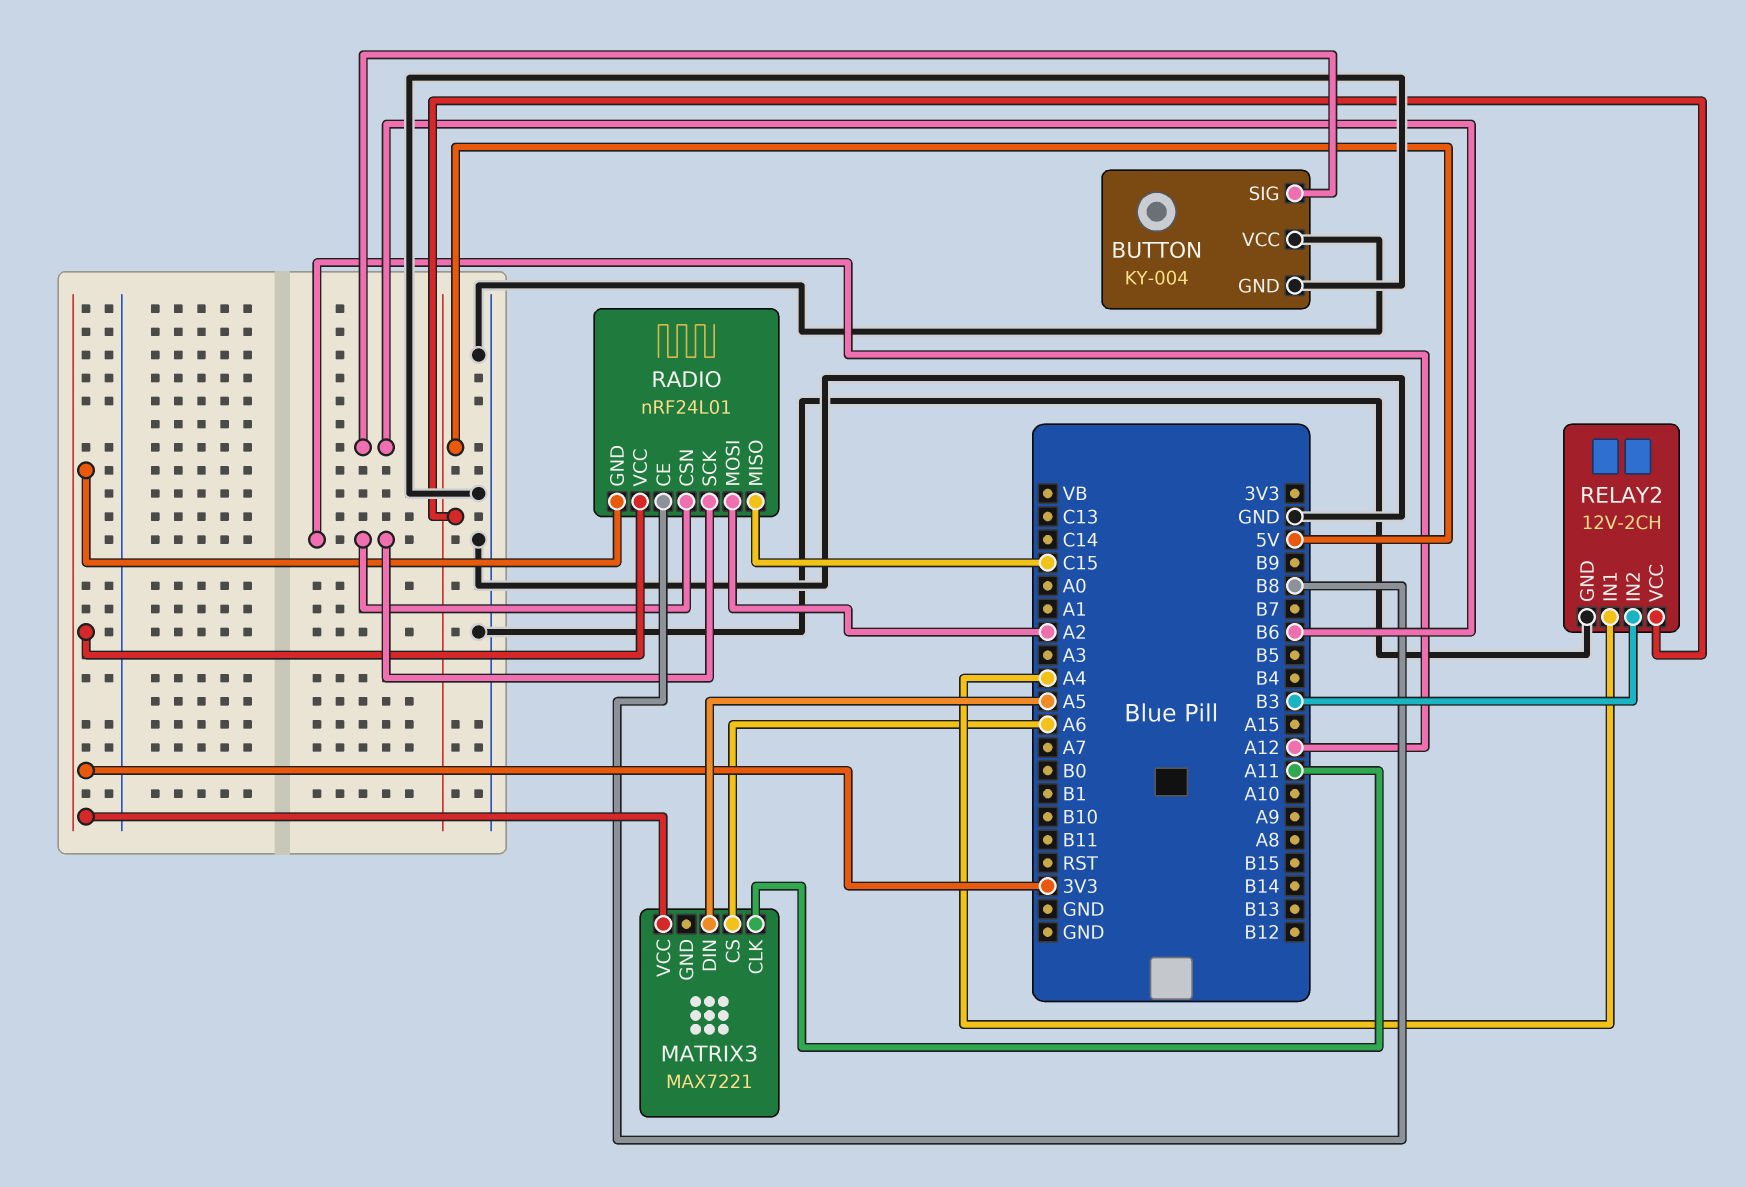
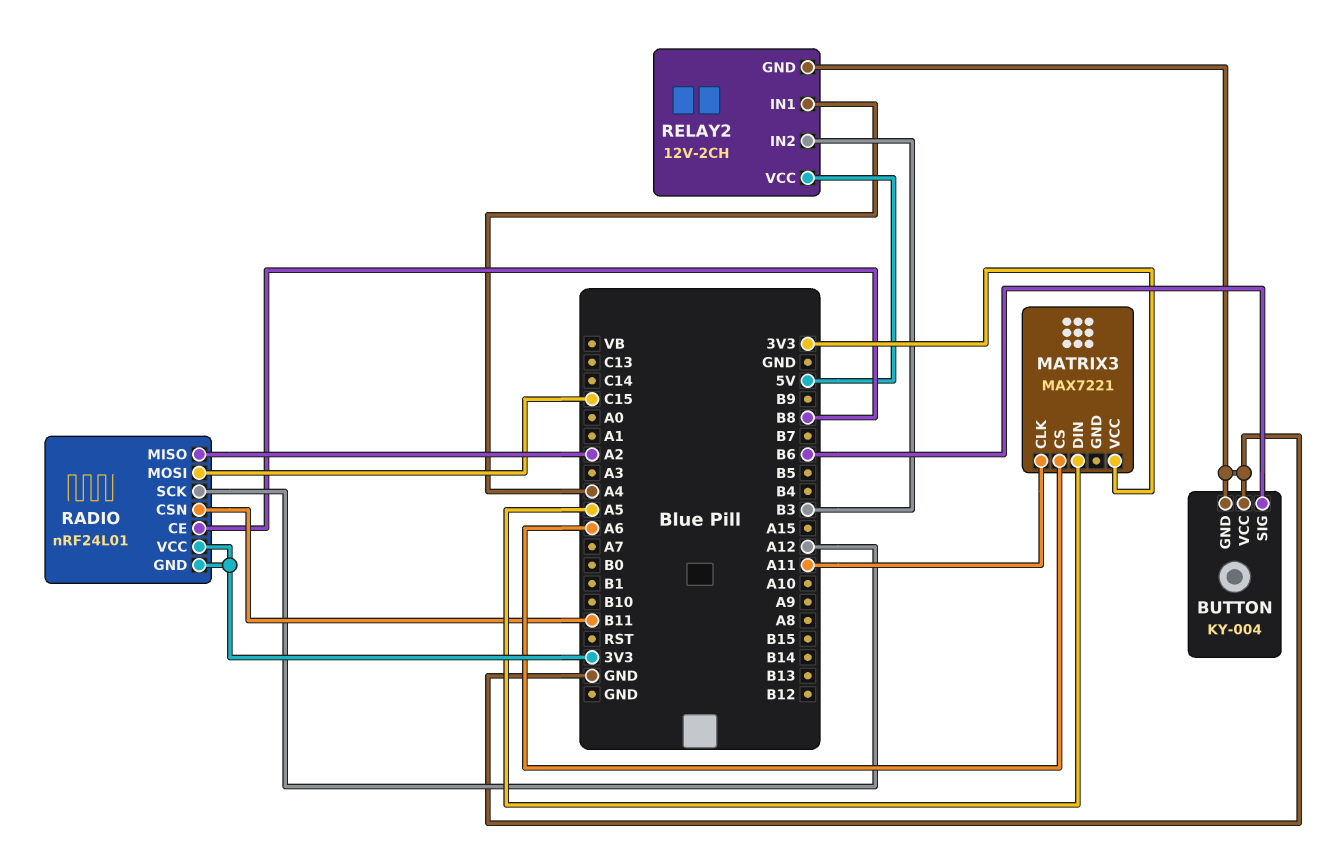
RADIO pin CSN: A12 -> B11
RADIO pin MISO: C15 -> A2
RADIO pin MOSI: A2 -> C15

